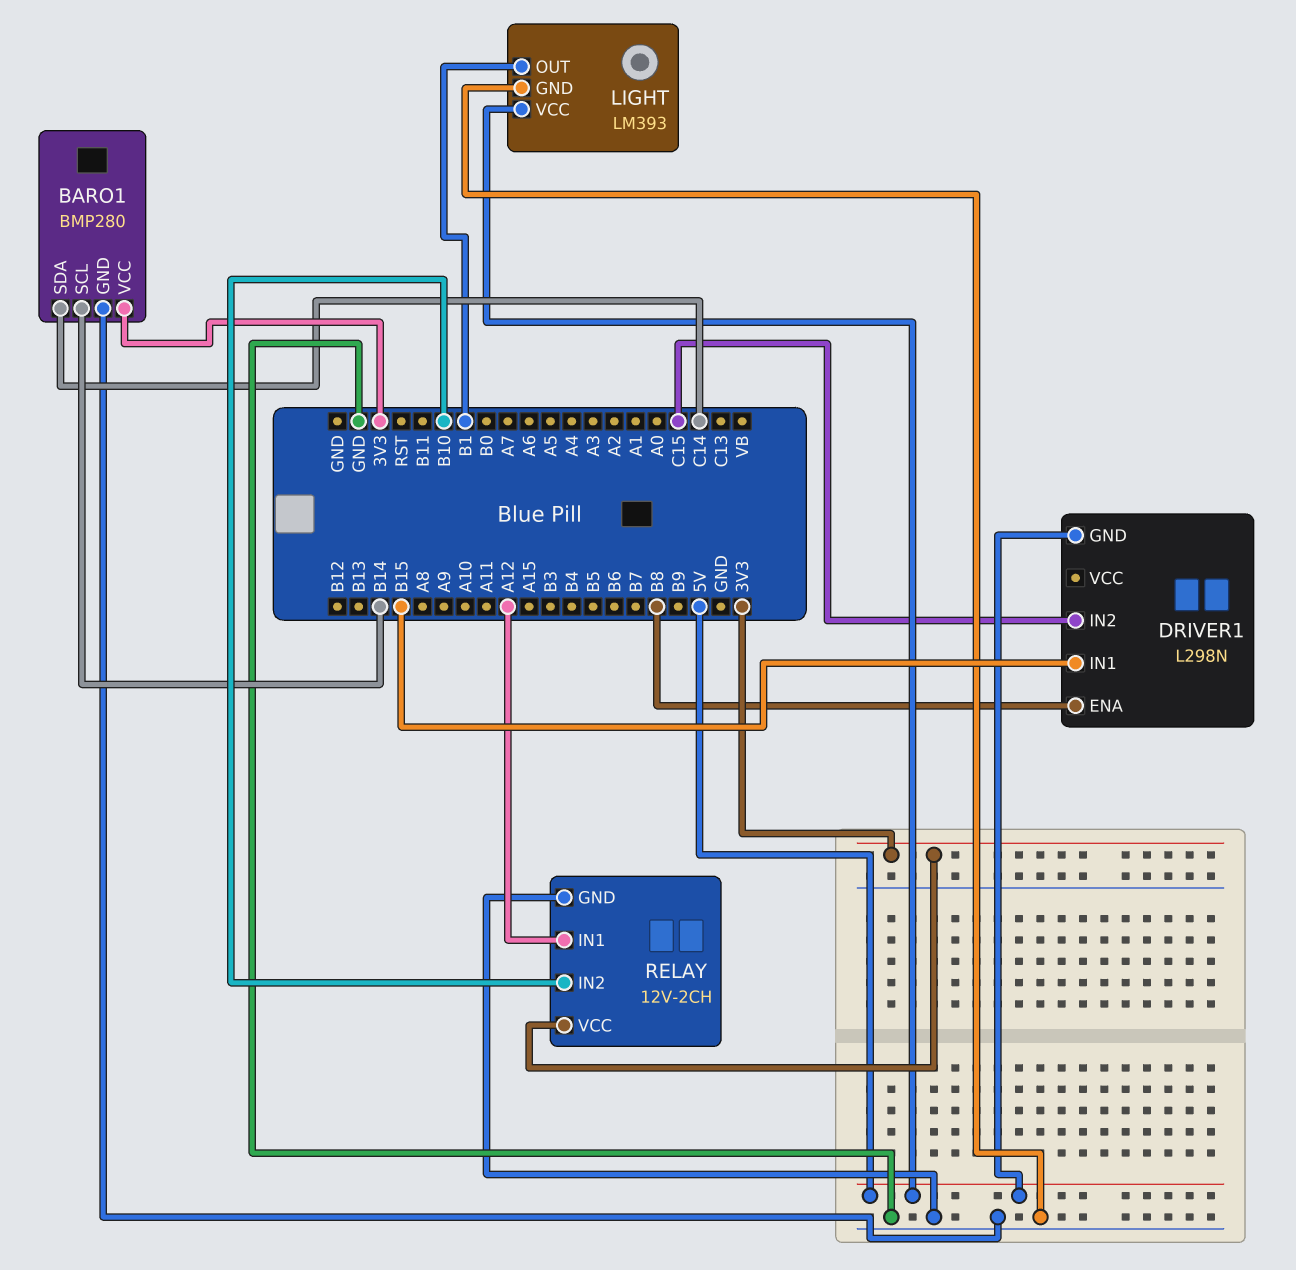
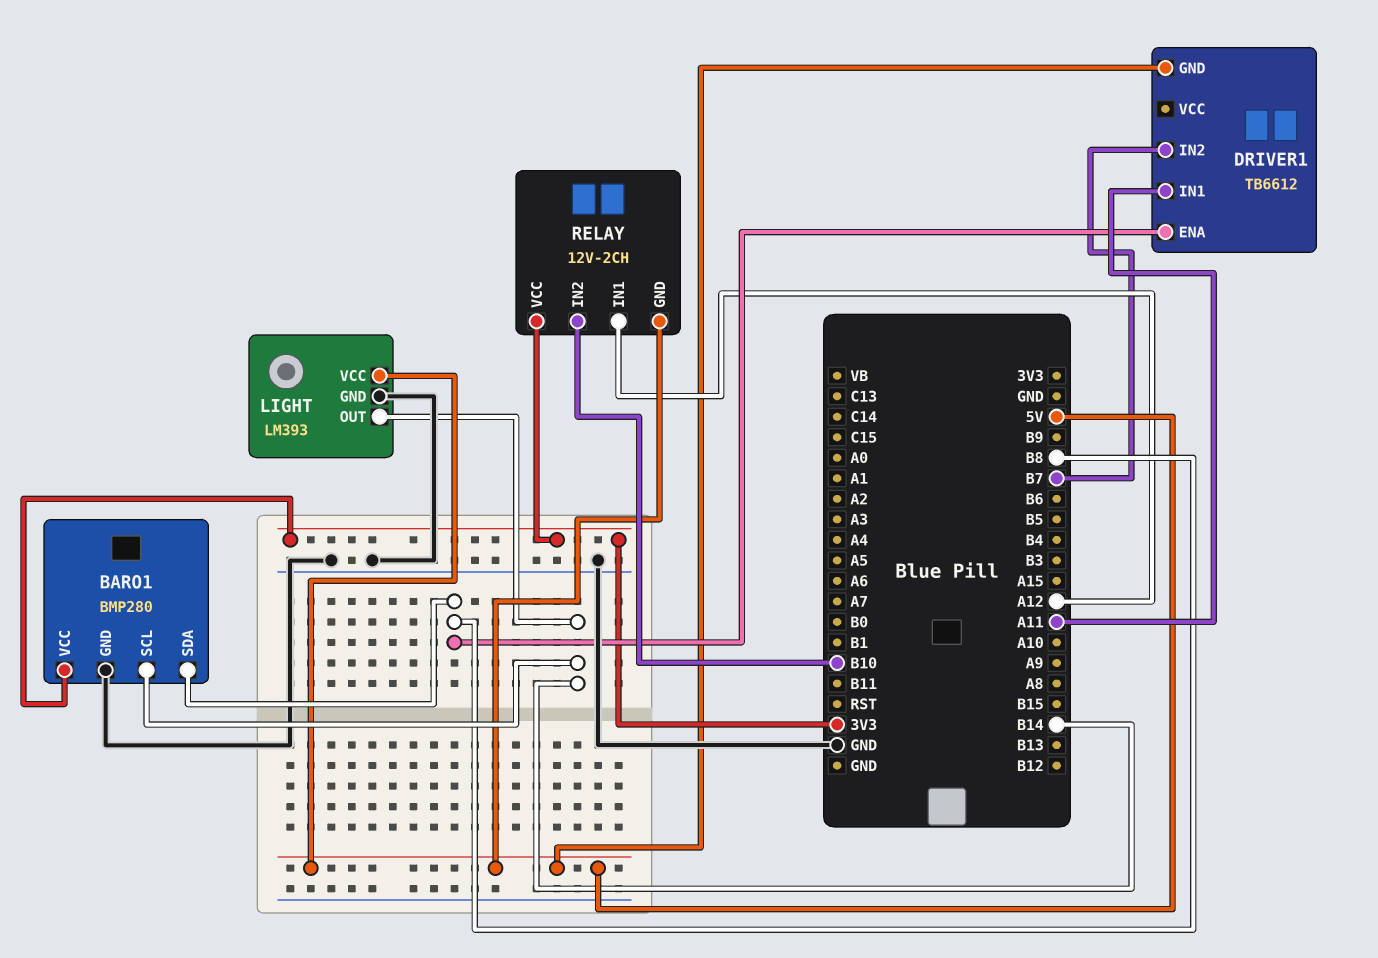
BARO1 pin SDA: C14 -> B8
DRIVER1: L298N -> TB6612
DRIVER1 pin IN1: B15 -> A11
DRIVER1 pin IN2: C15 -> B7
LIGHT pin OUT: B1 -> B14
RELAY pin GND: GND -> 5V

